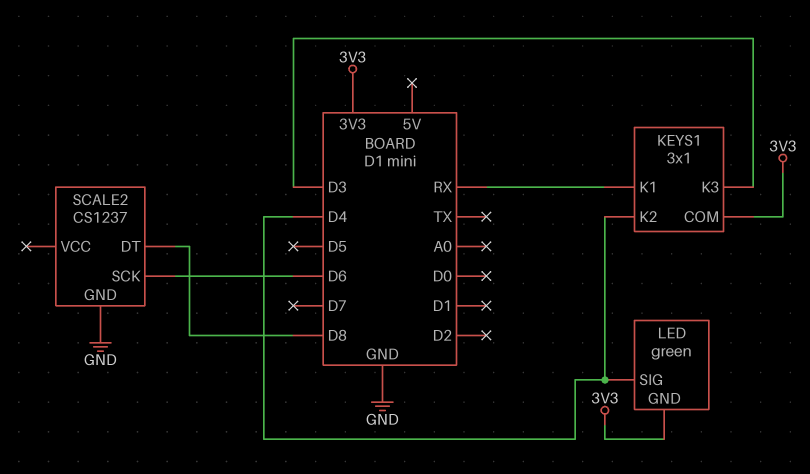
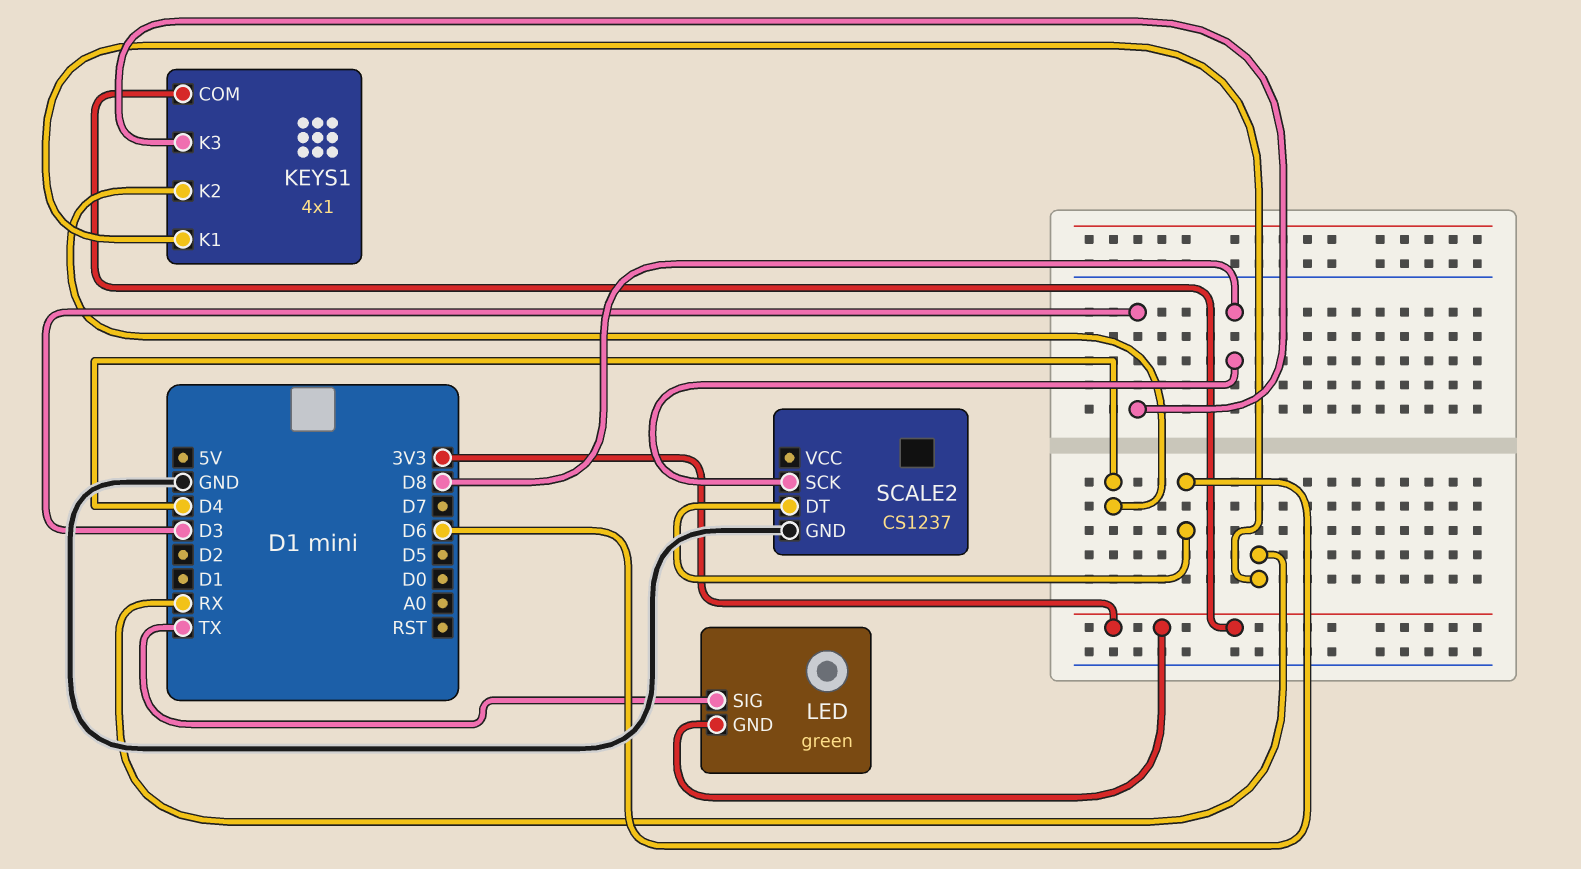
KEYS1: 3x1 -> 4x1
LED pin SIG: D4 -> TX
SCALE2 pin DT: D8 -> D6
SCALE2 pin SCK: D6 -> D8

